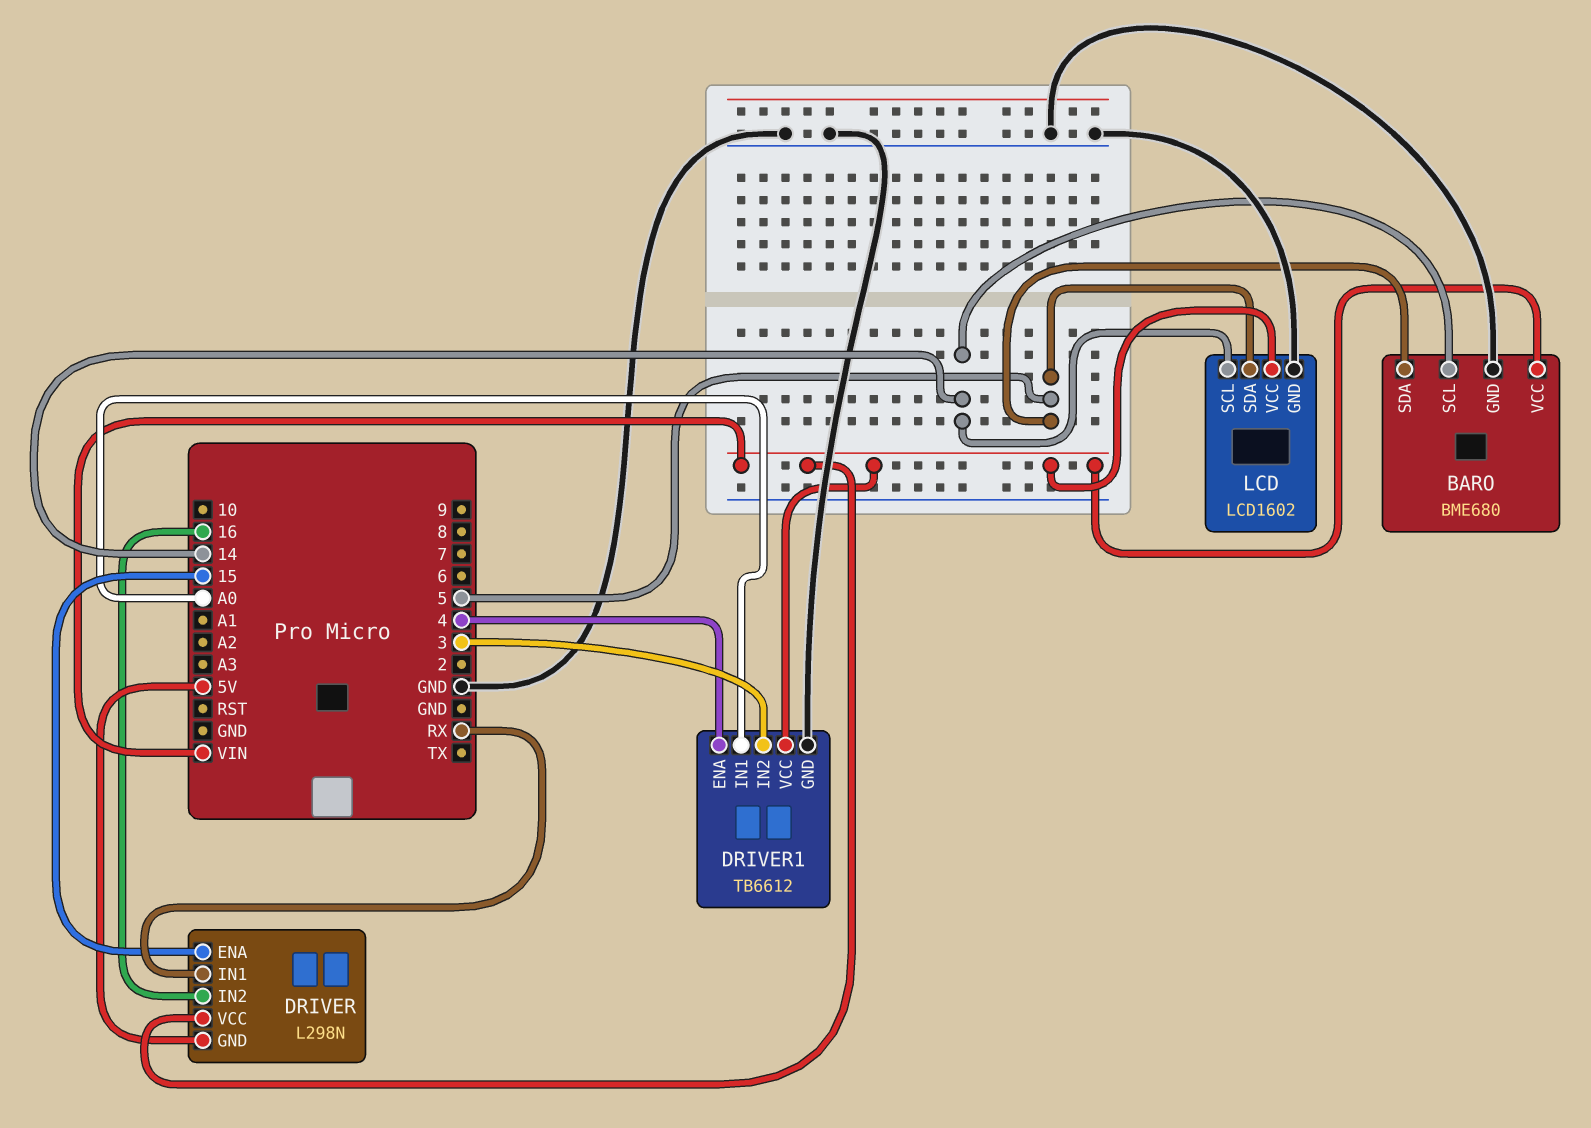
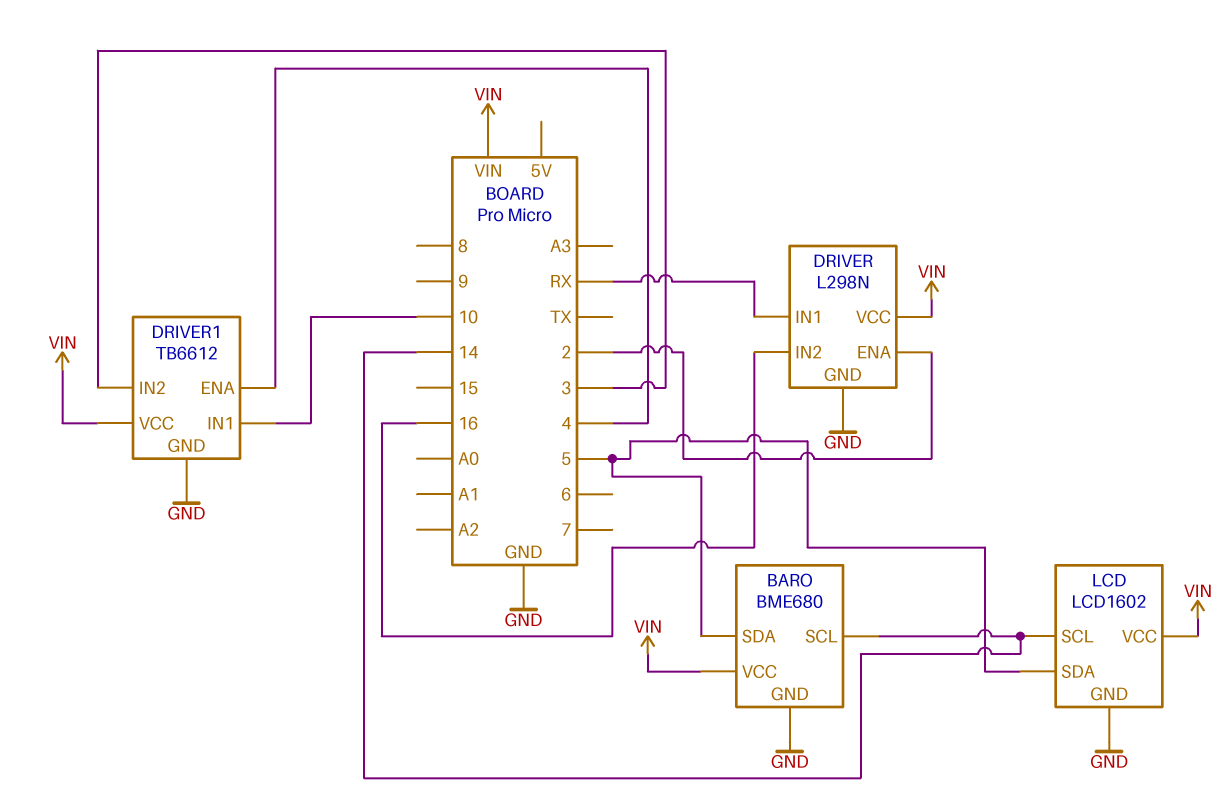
DRIVER pin ENA: 15 -> 2
DRIVER pin GND: 5V -> GND
DRIVER1 pin IN1: A0 -> 10

